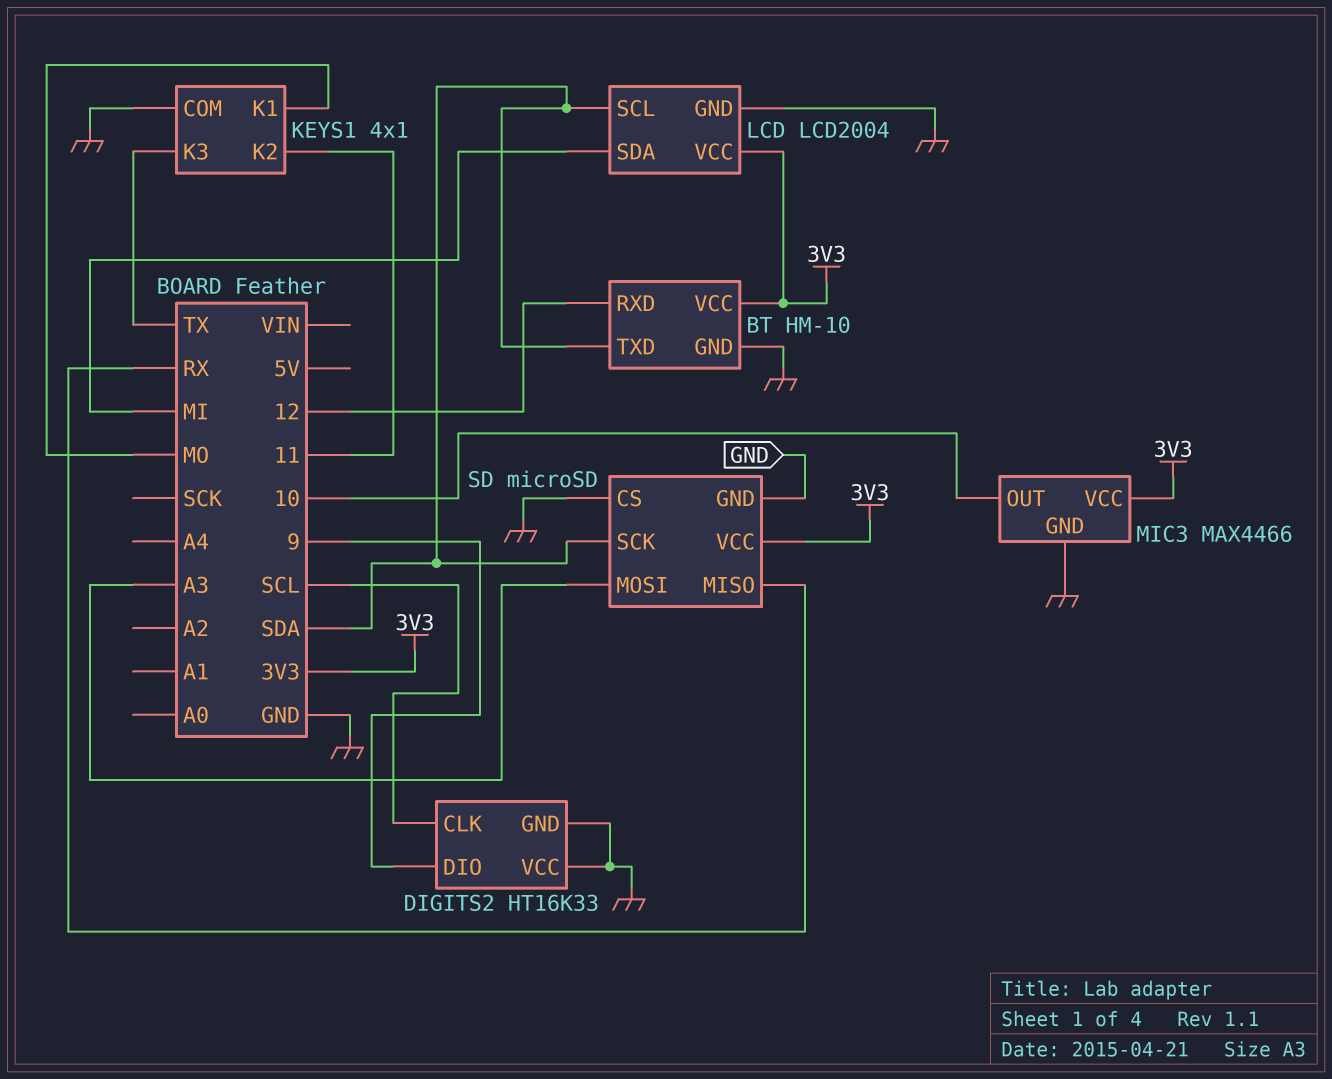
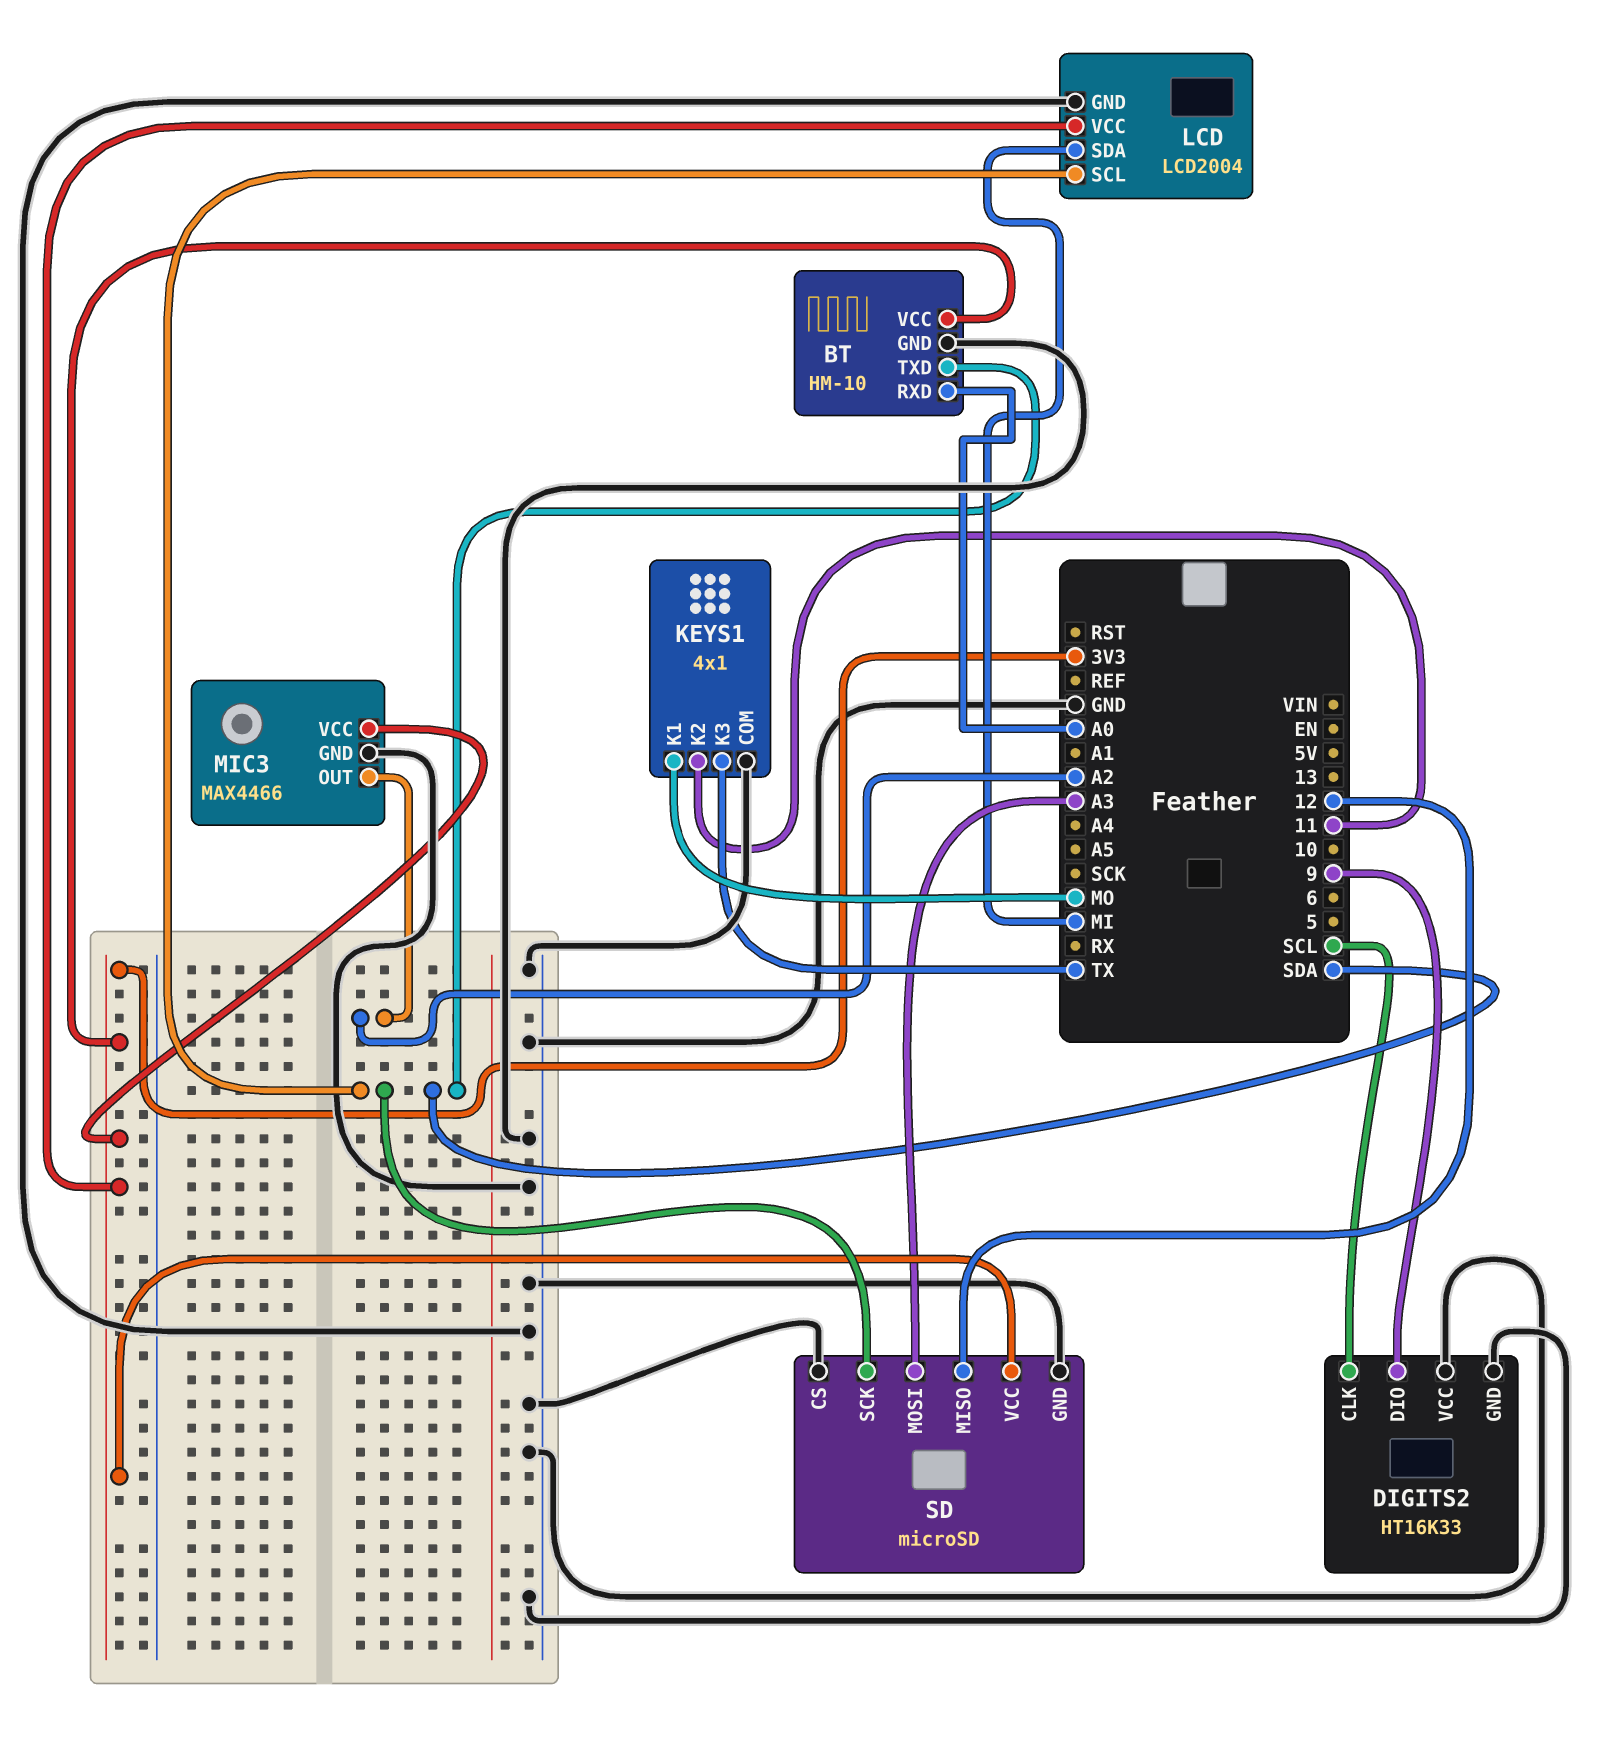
BT pin RXD: 12 -> A0
MIC3 pin OUT: 10 -> A2
SD pin MISO: RX -> 12

